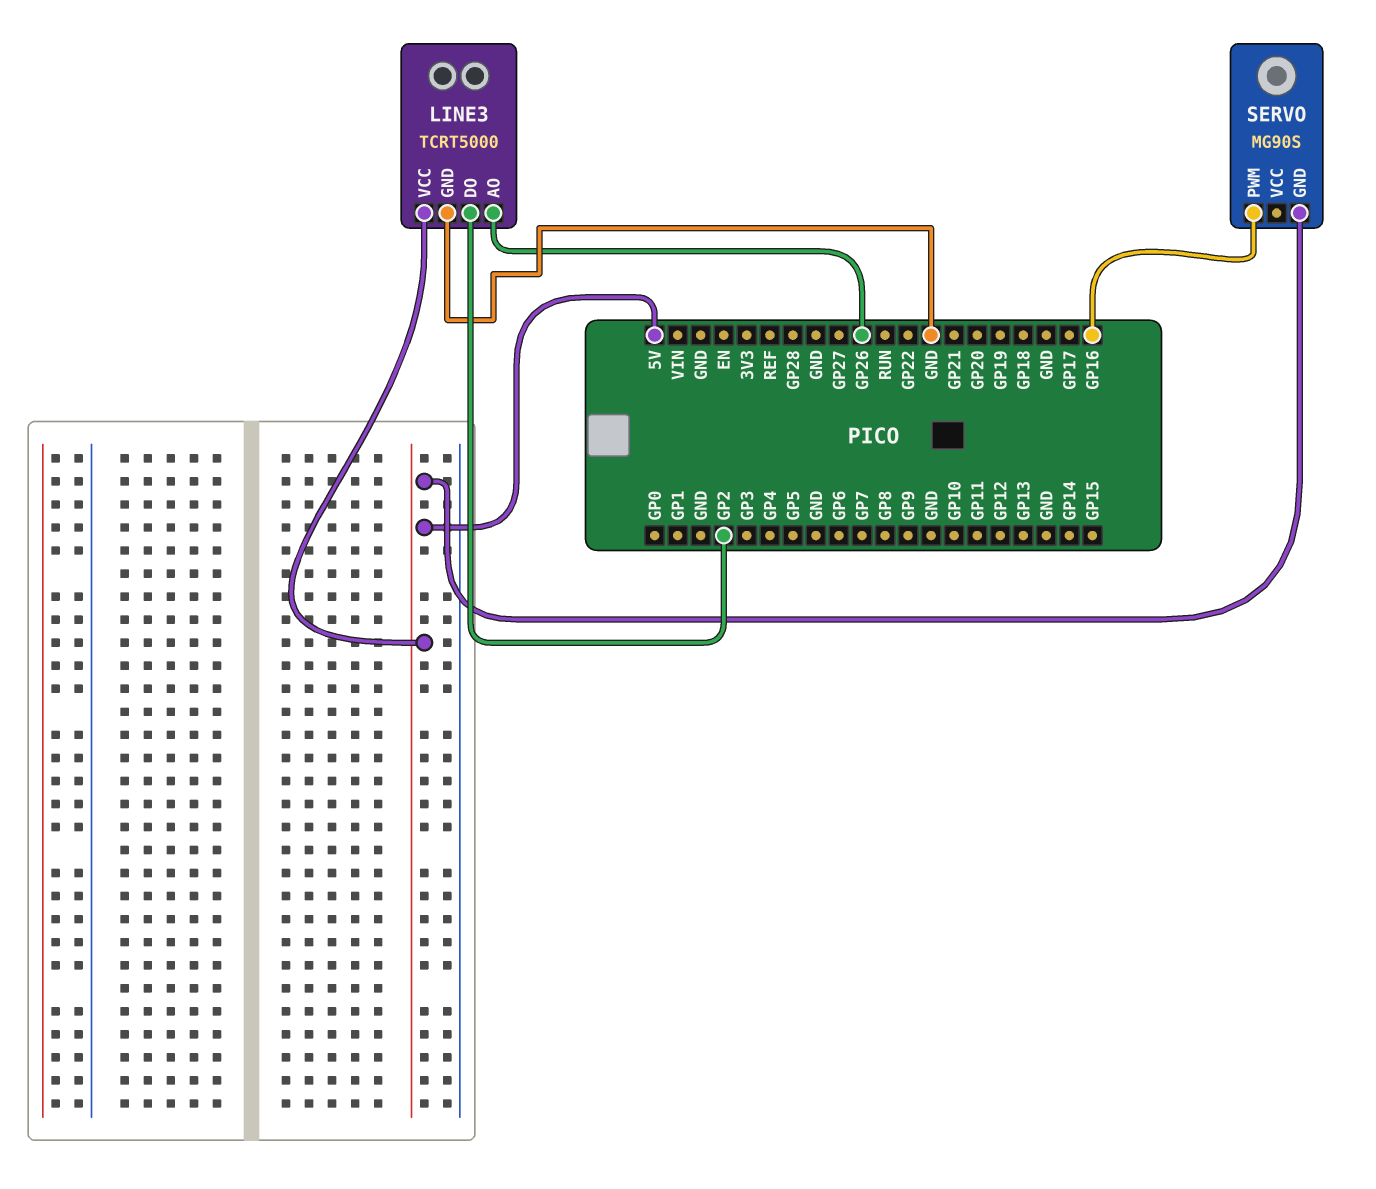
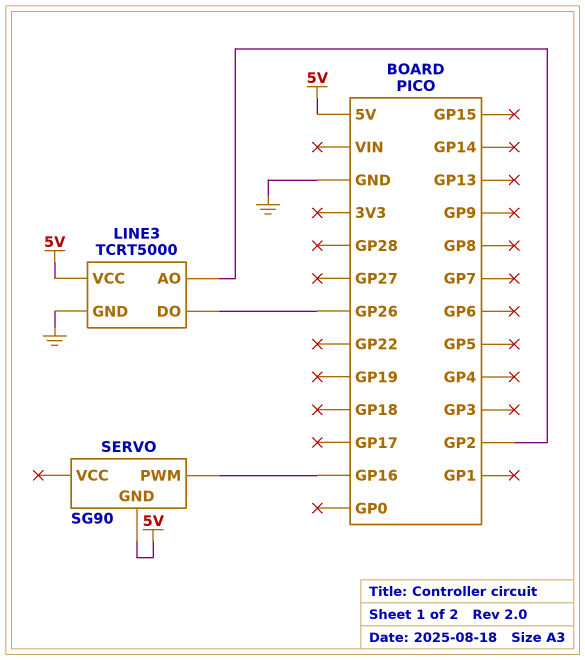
LINE3 pin AO: GP26 -> GP2
LINE3 pin DO: GP2 -> GP26
SERVO: MG90S -> SG90

